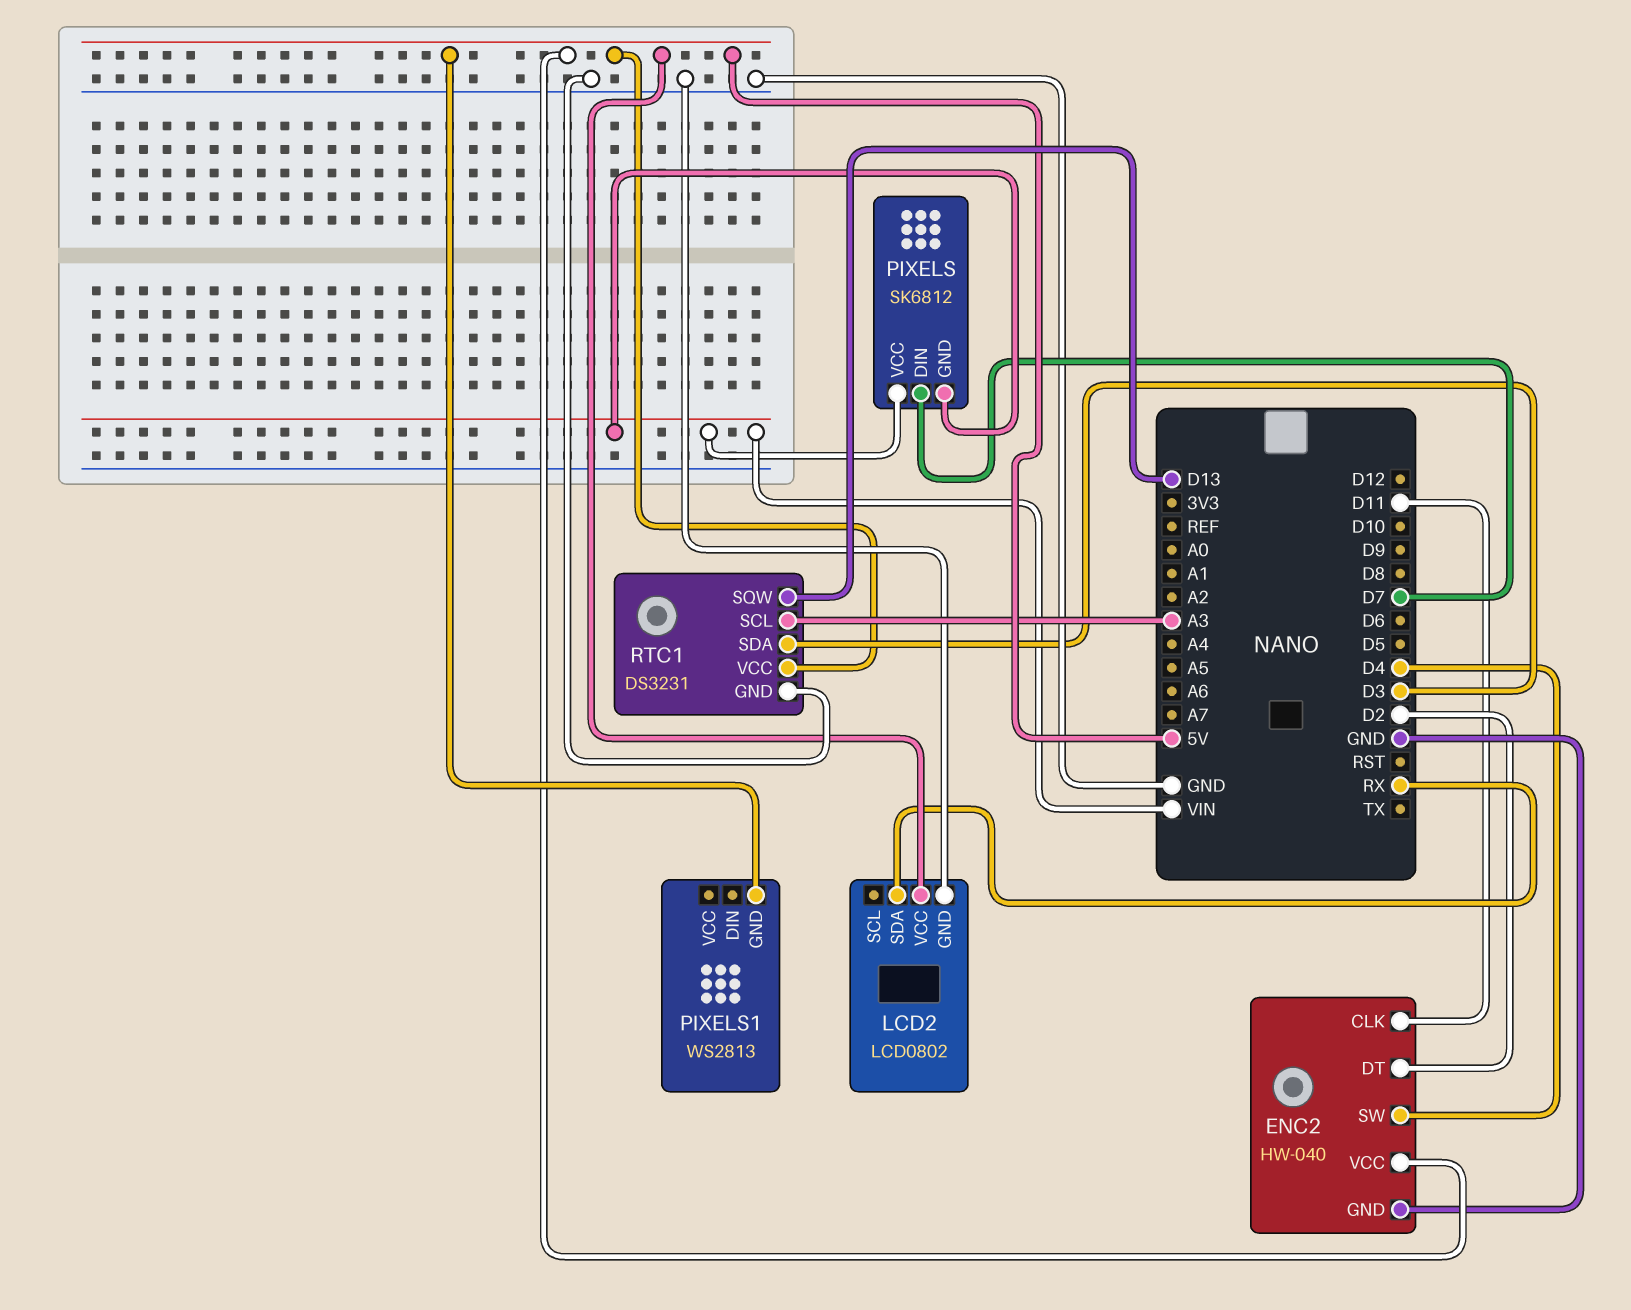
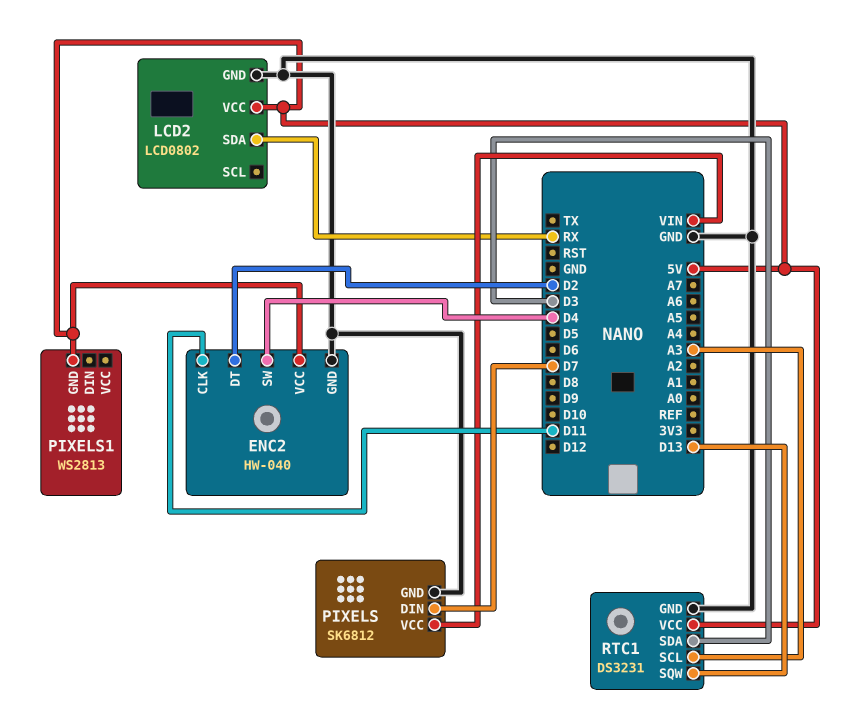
PIXELS pin GND: VIN -> GND

